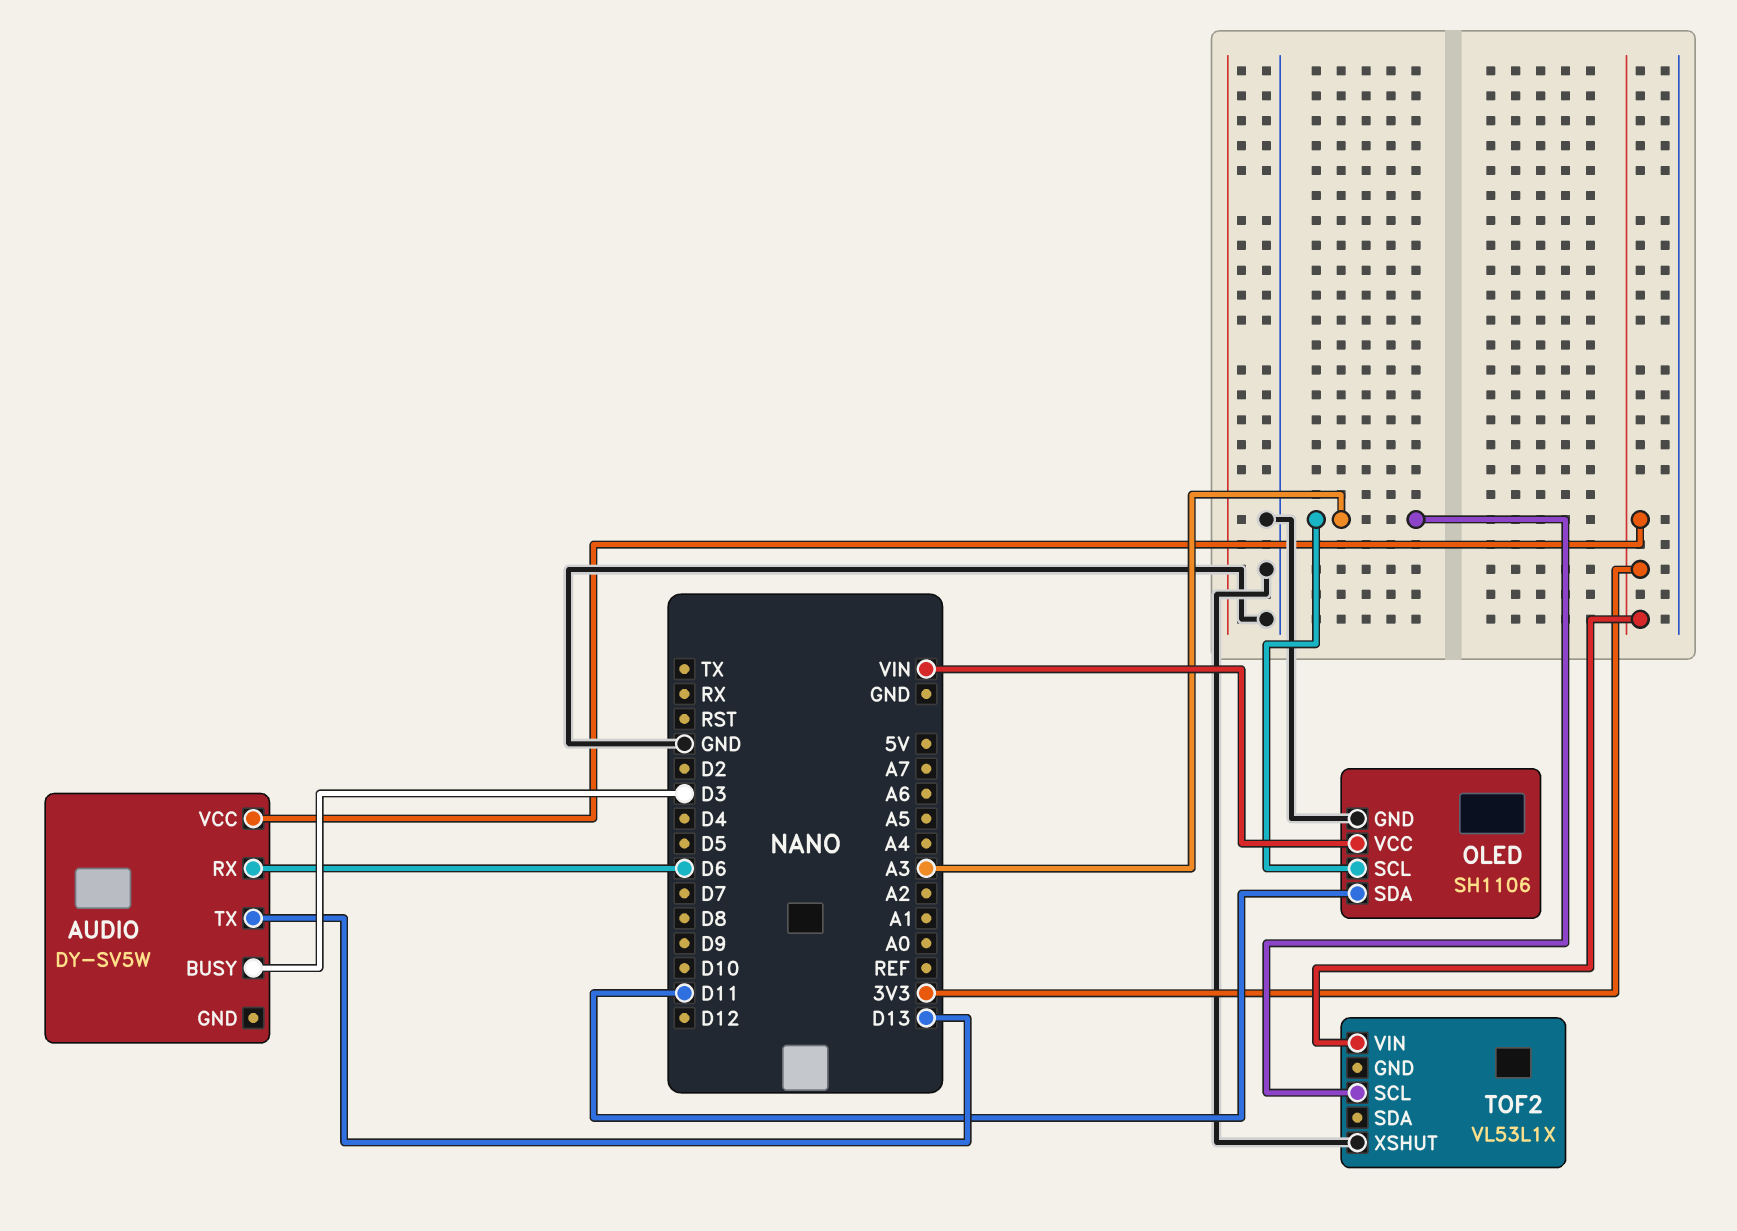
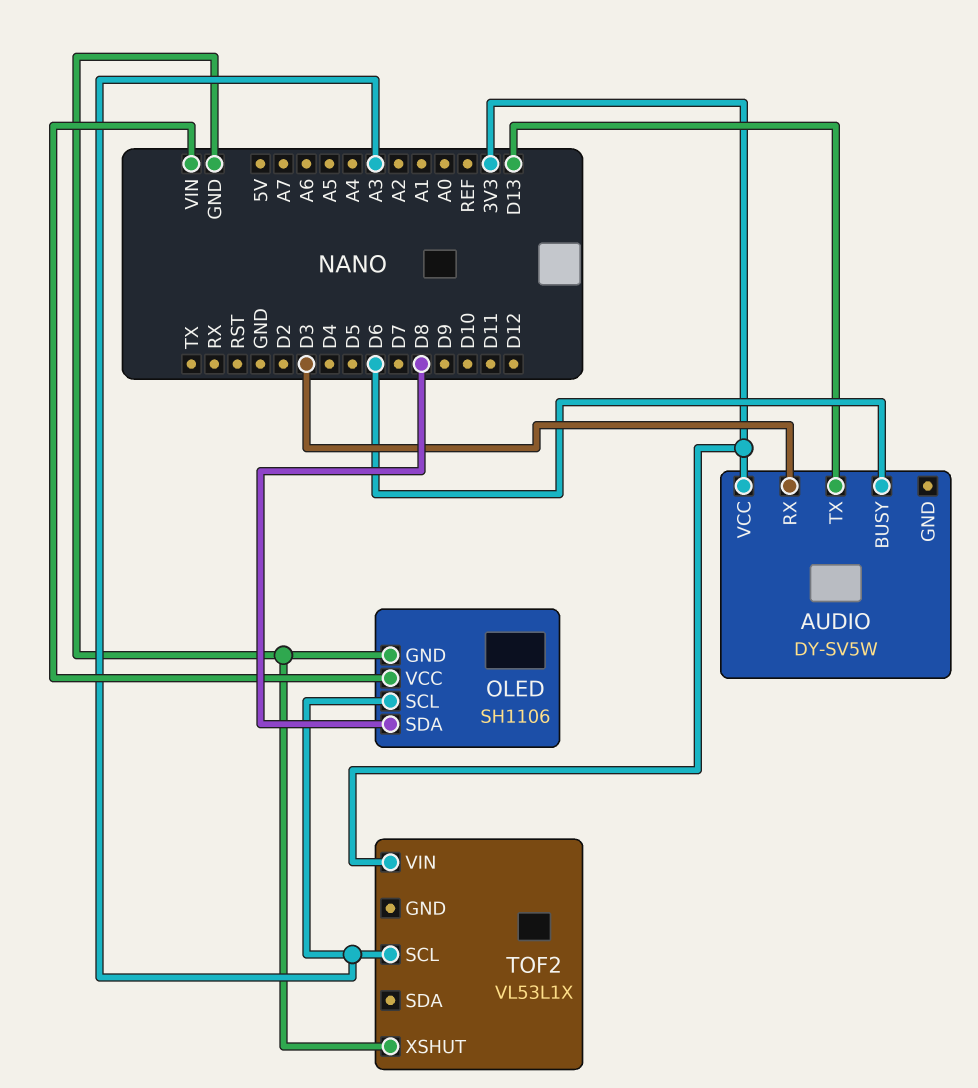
AUDIO pin BUSY: D3 -> D6
AUDIO pin RX: D6 -> D3
OLED pin SDA: D11 -> D8

